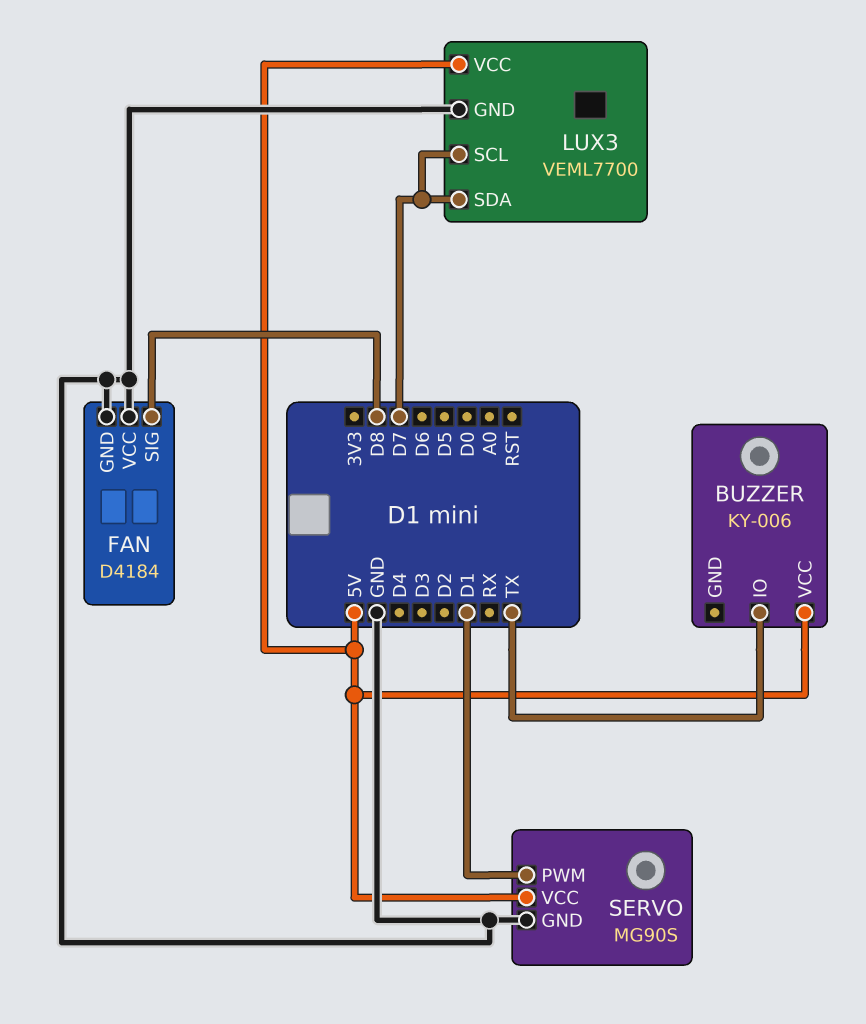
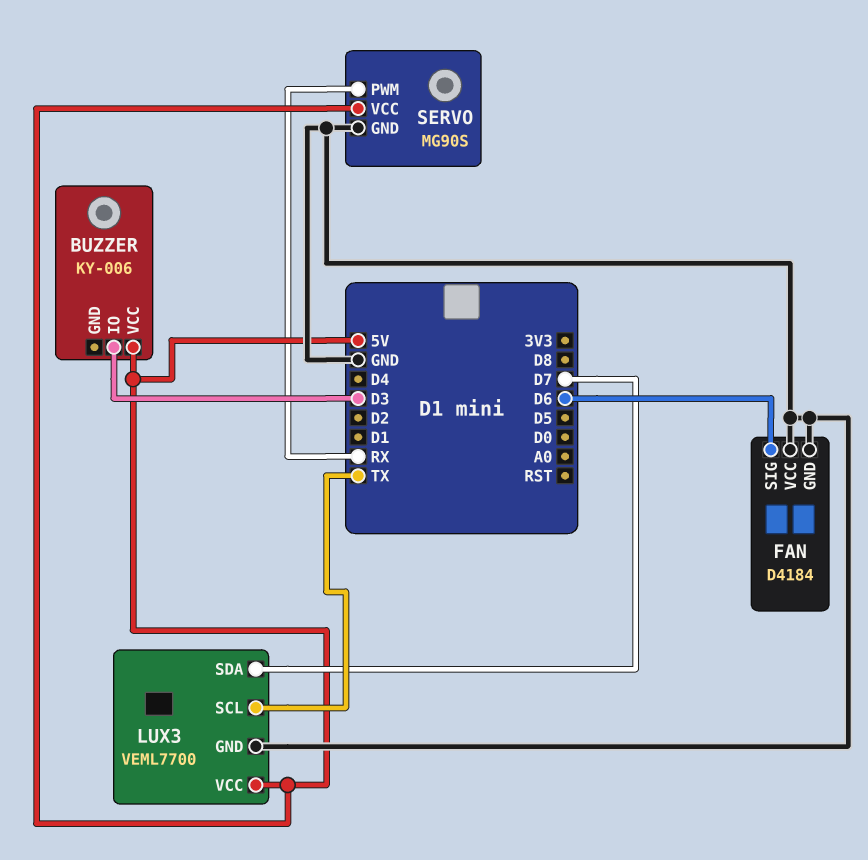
BUZZER pin IO: TX -> D3
FAN pin SIG: D8 -> D6
LUX3 pin SCL: D7 -> TX
SERVO pin PWM: D1 -> RX

